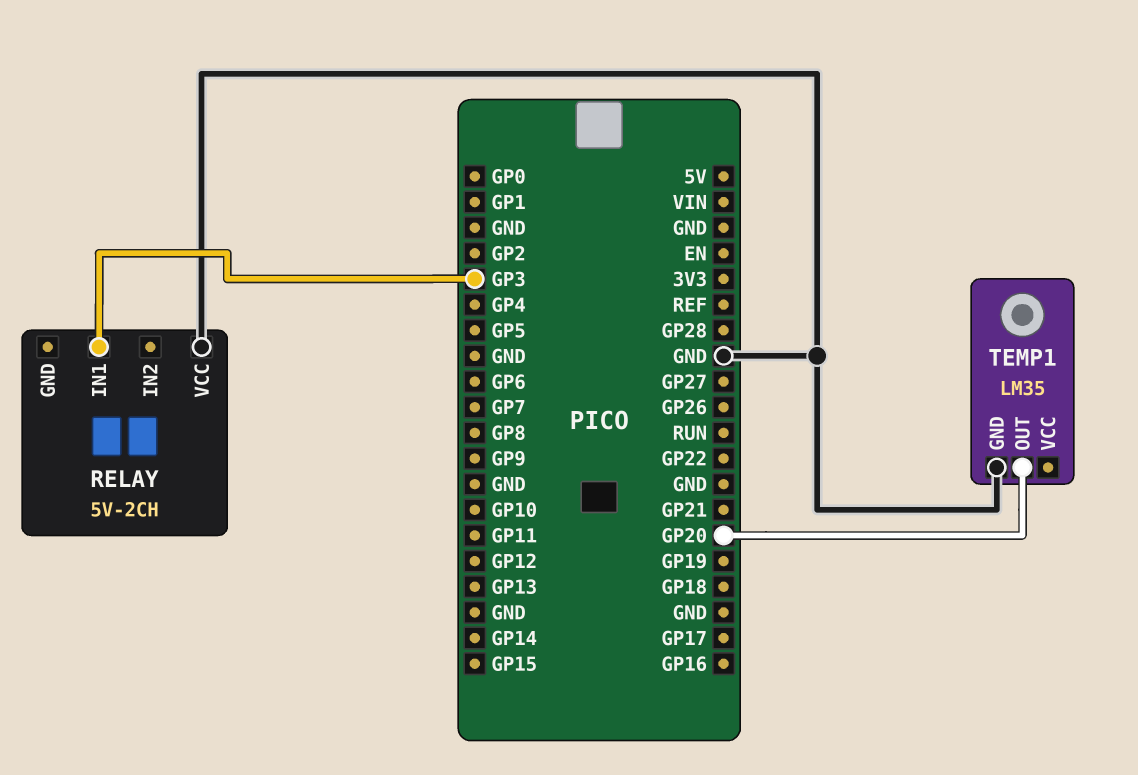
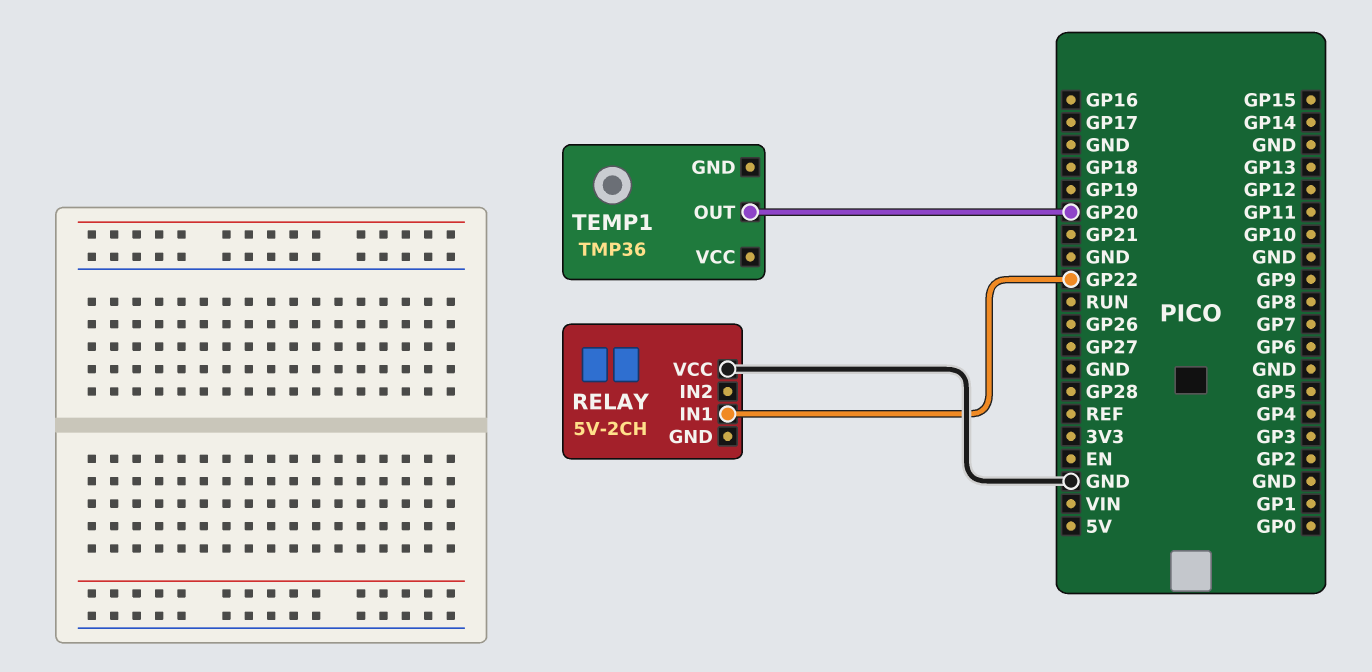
RELAY pin IN1: GP3 -> GP22
TEMP1: LM35 -> TMP36
TEMP1 pin GND: GND -> none

